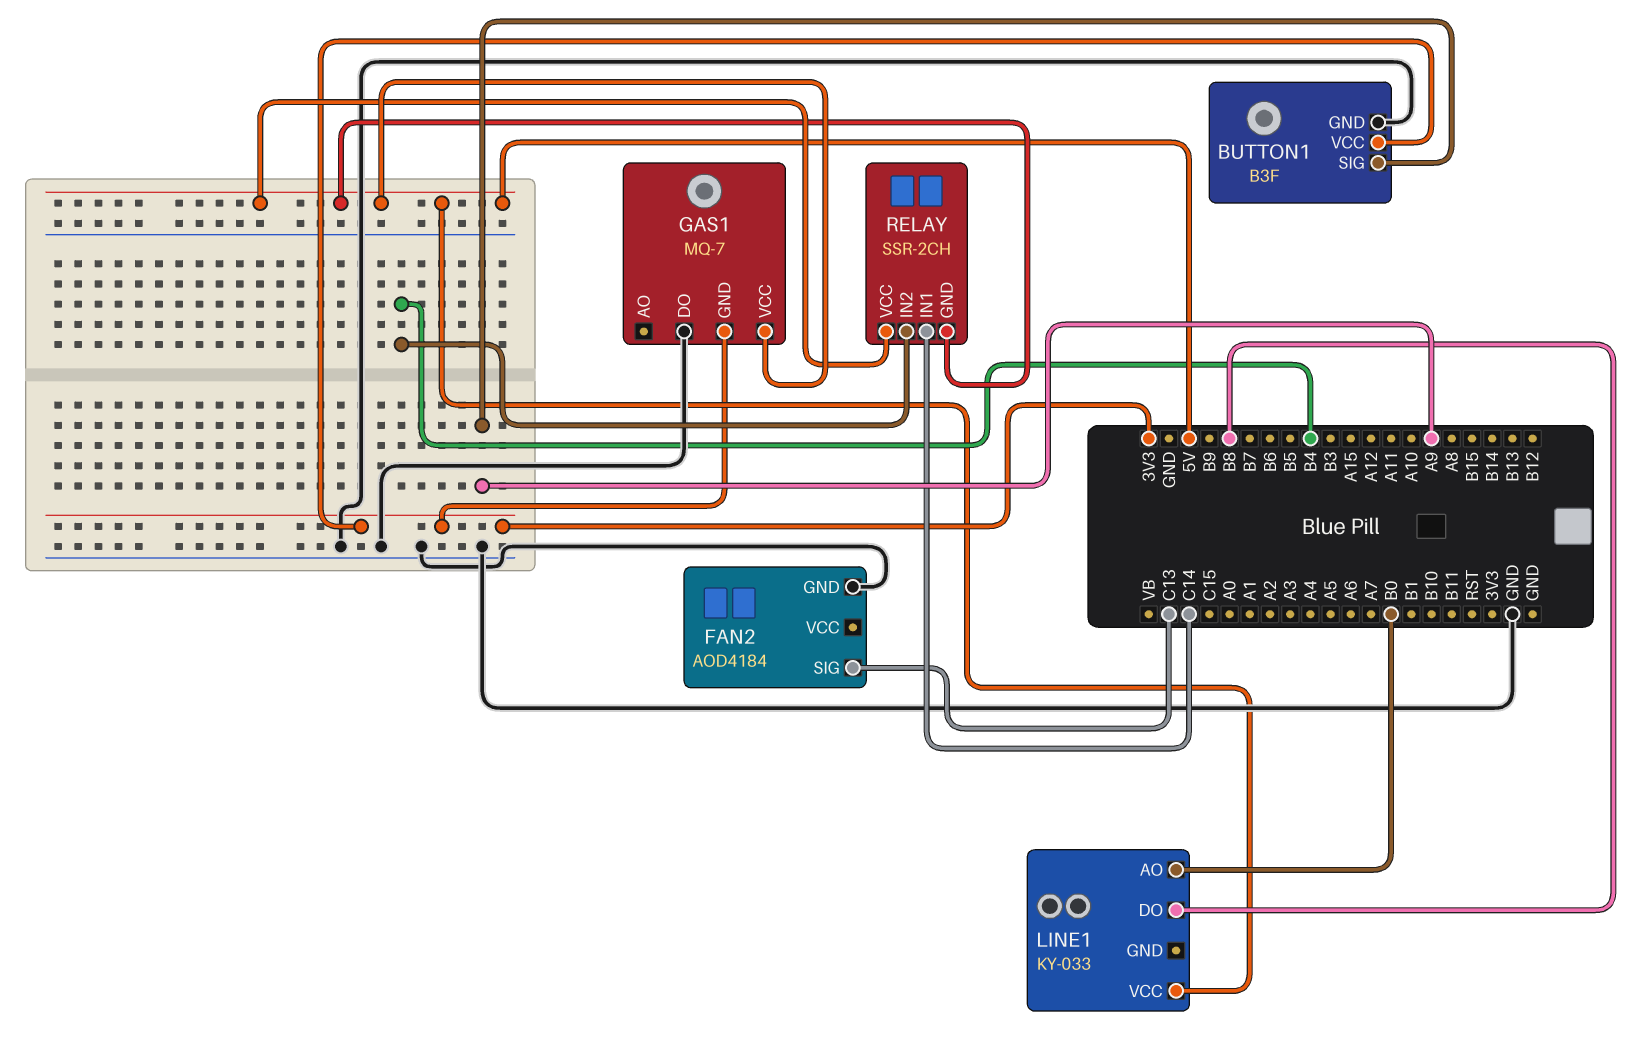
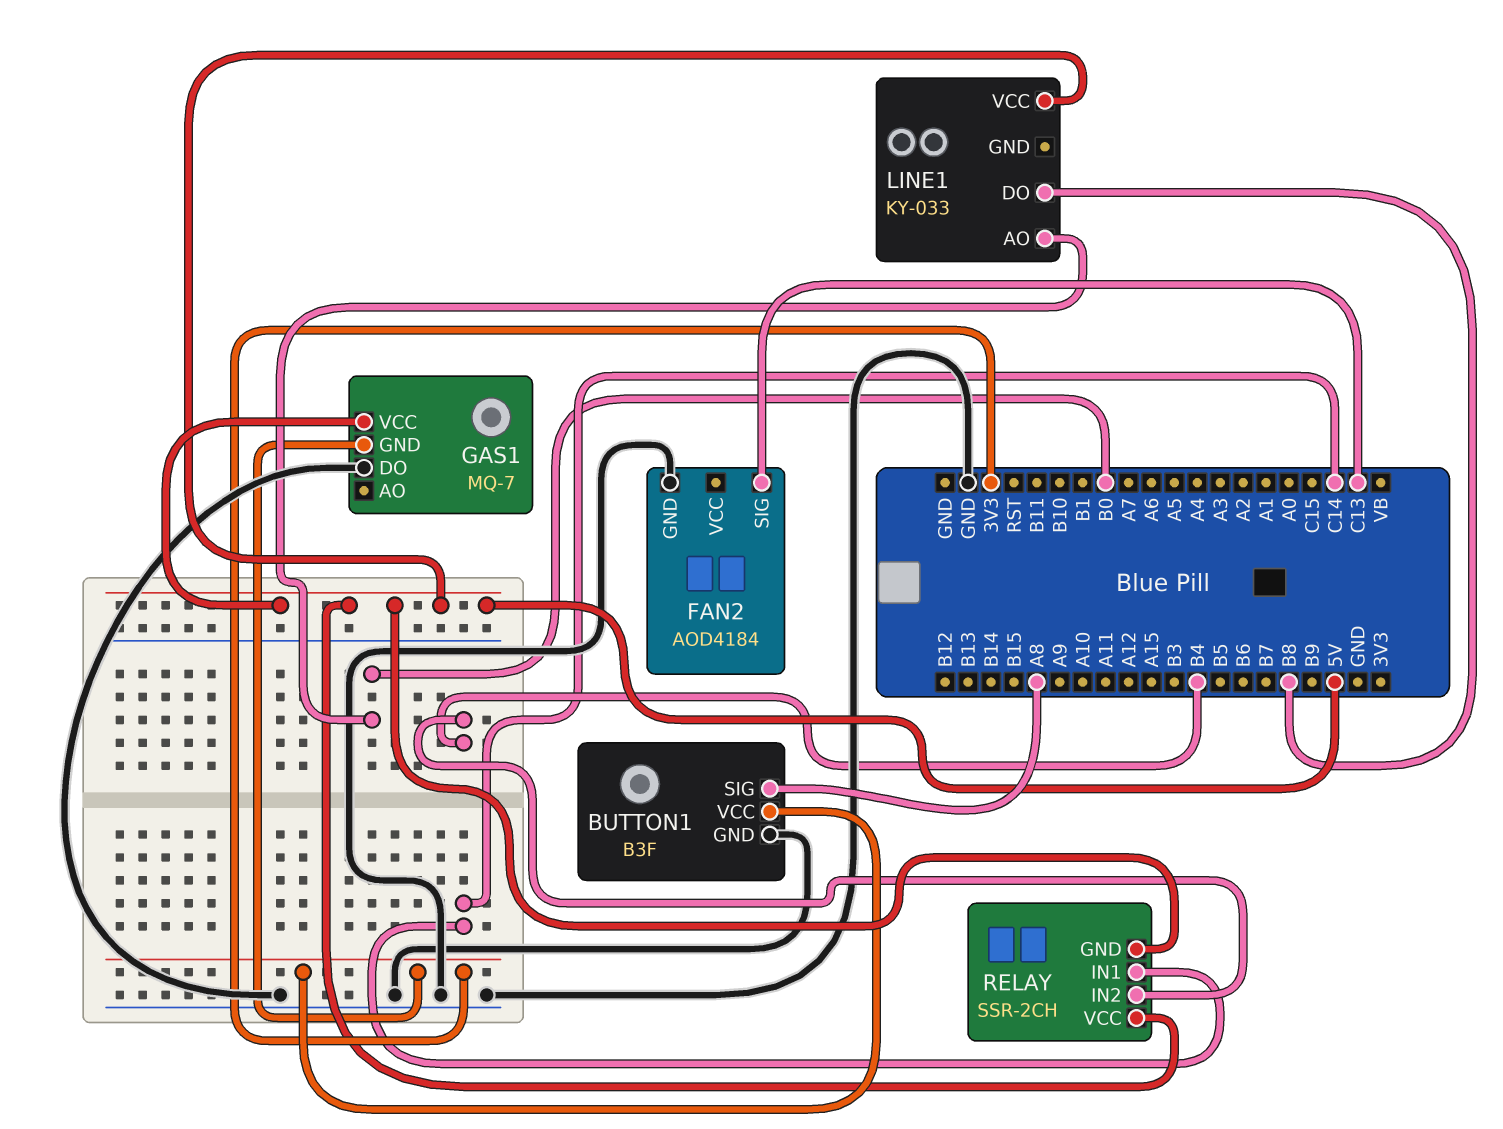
BUTTON1 pin SIG: A9 -> A8

